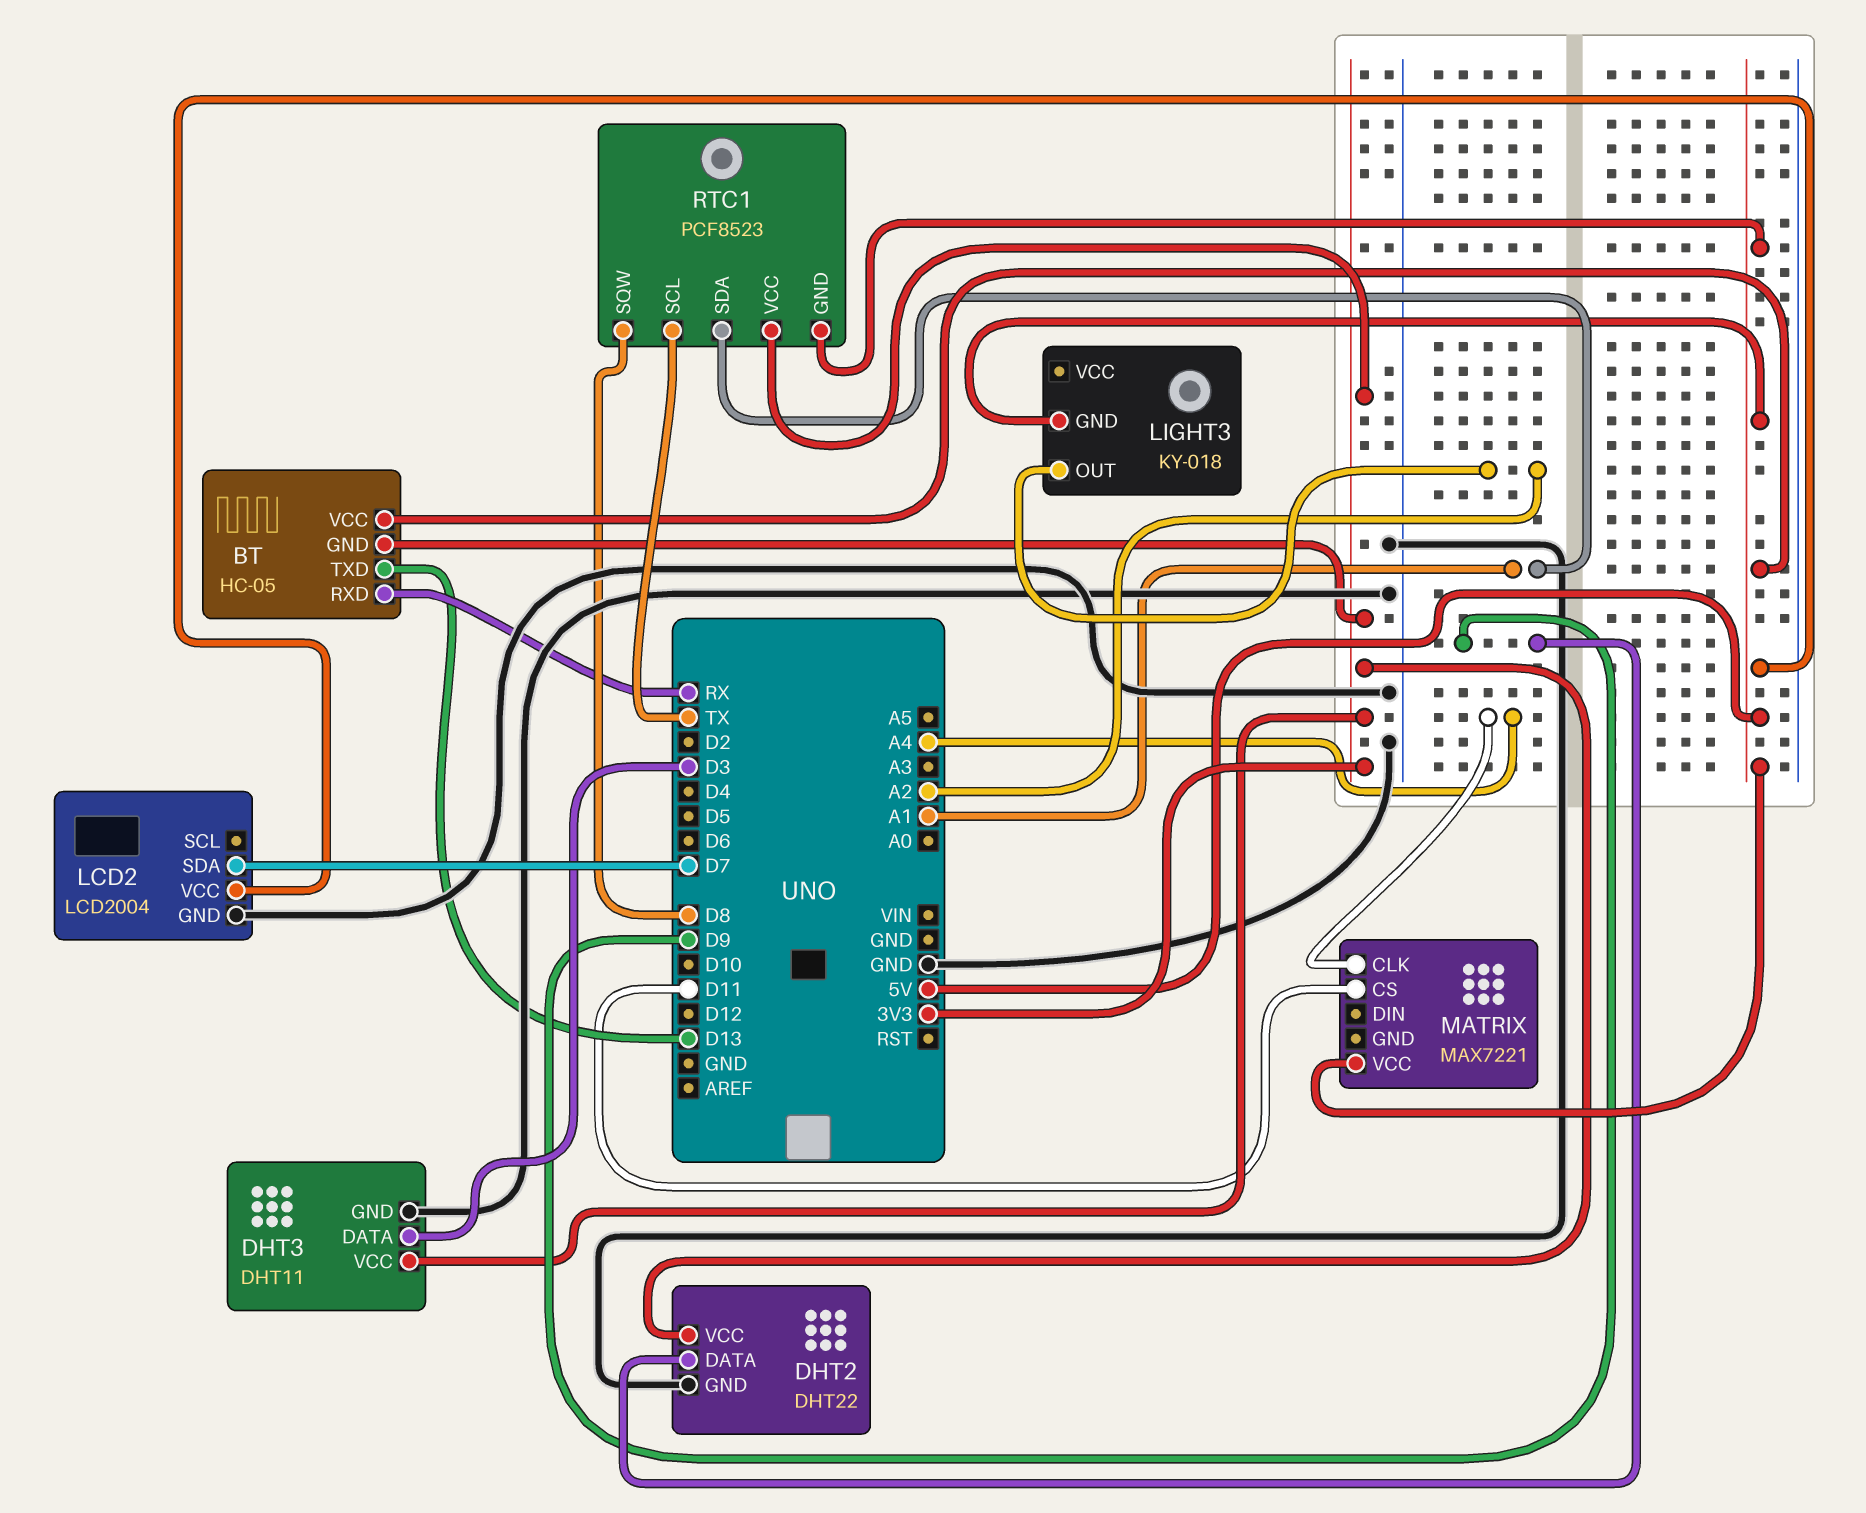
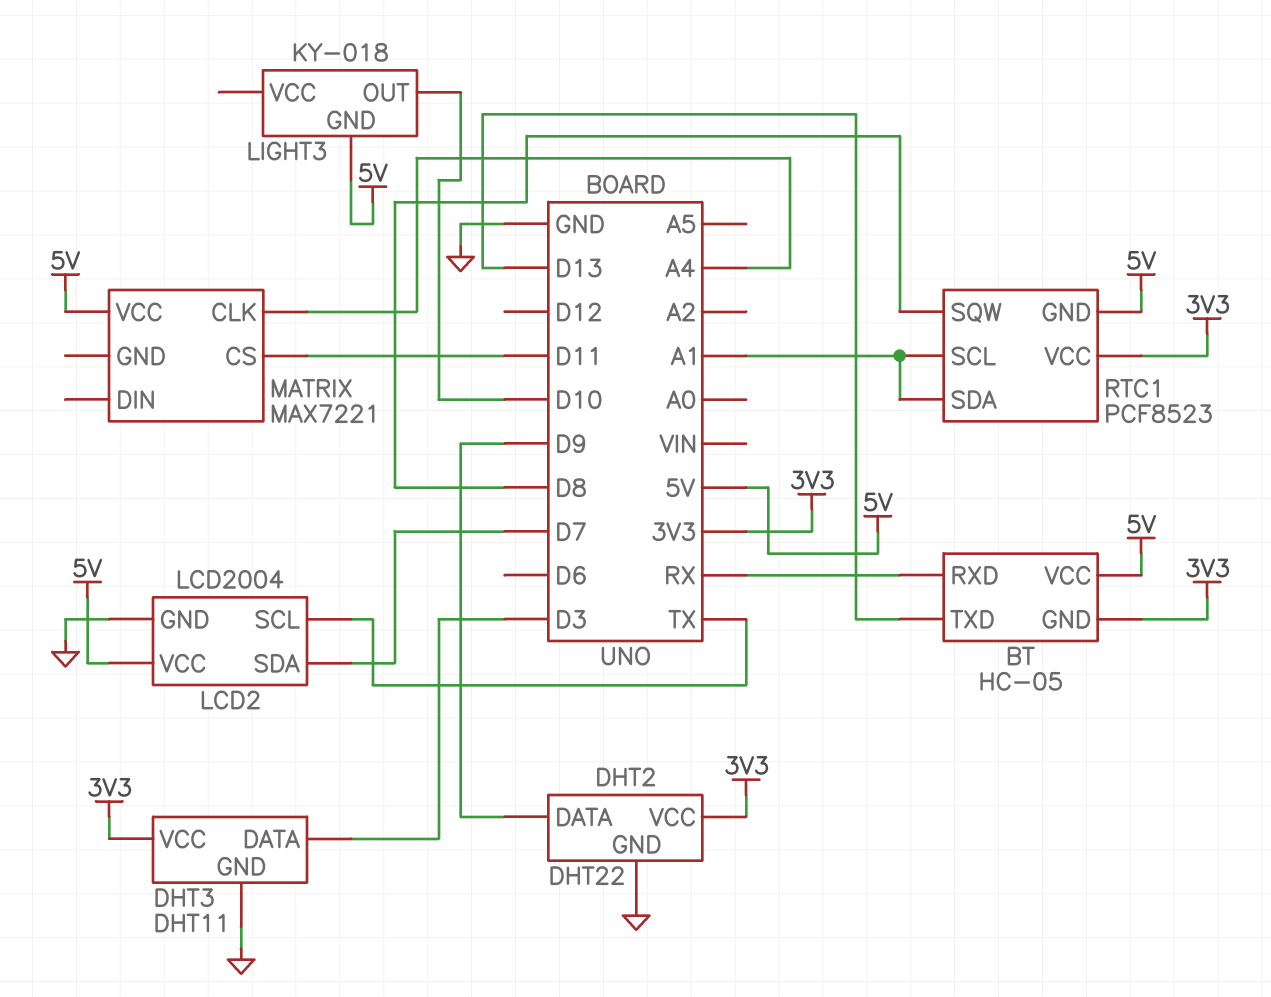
LCD2 pin SCL: none -> TX
LIGHT3 pin OUT: A2 -> D10
RTC1 pin SCL: TX -> A1

